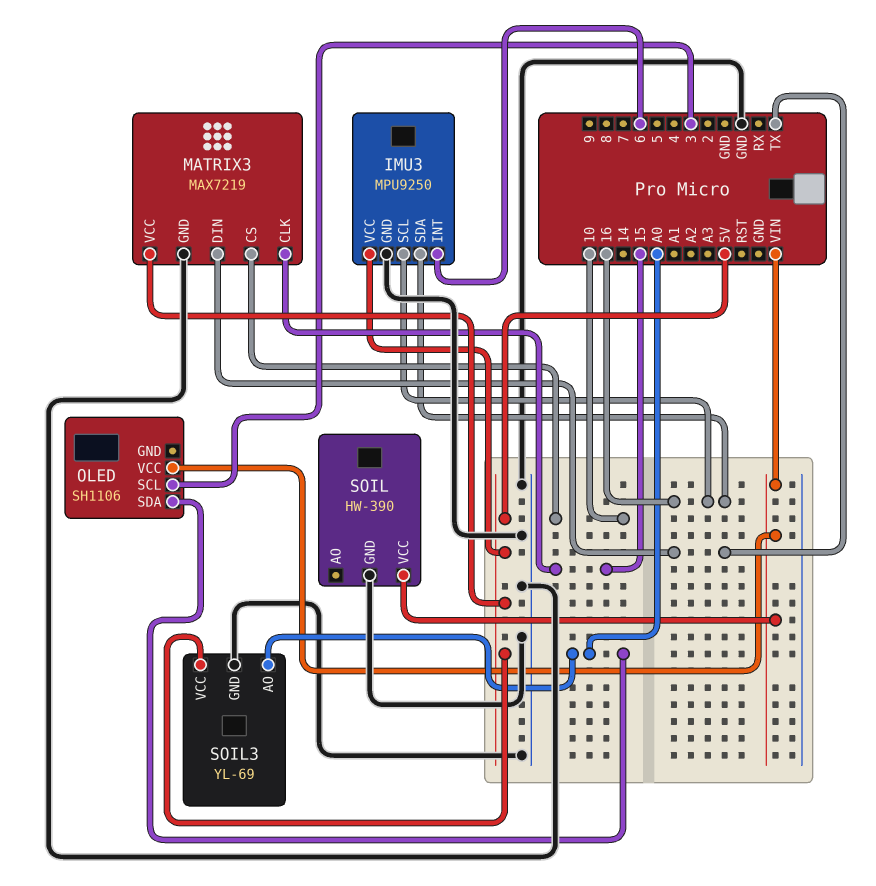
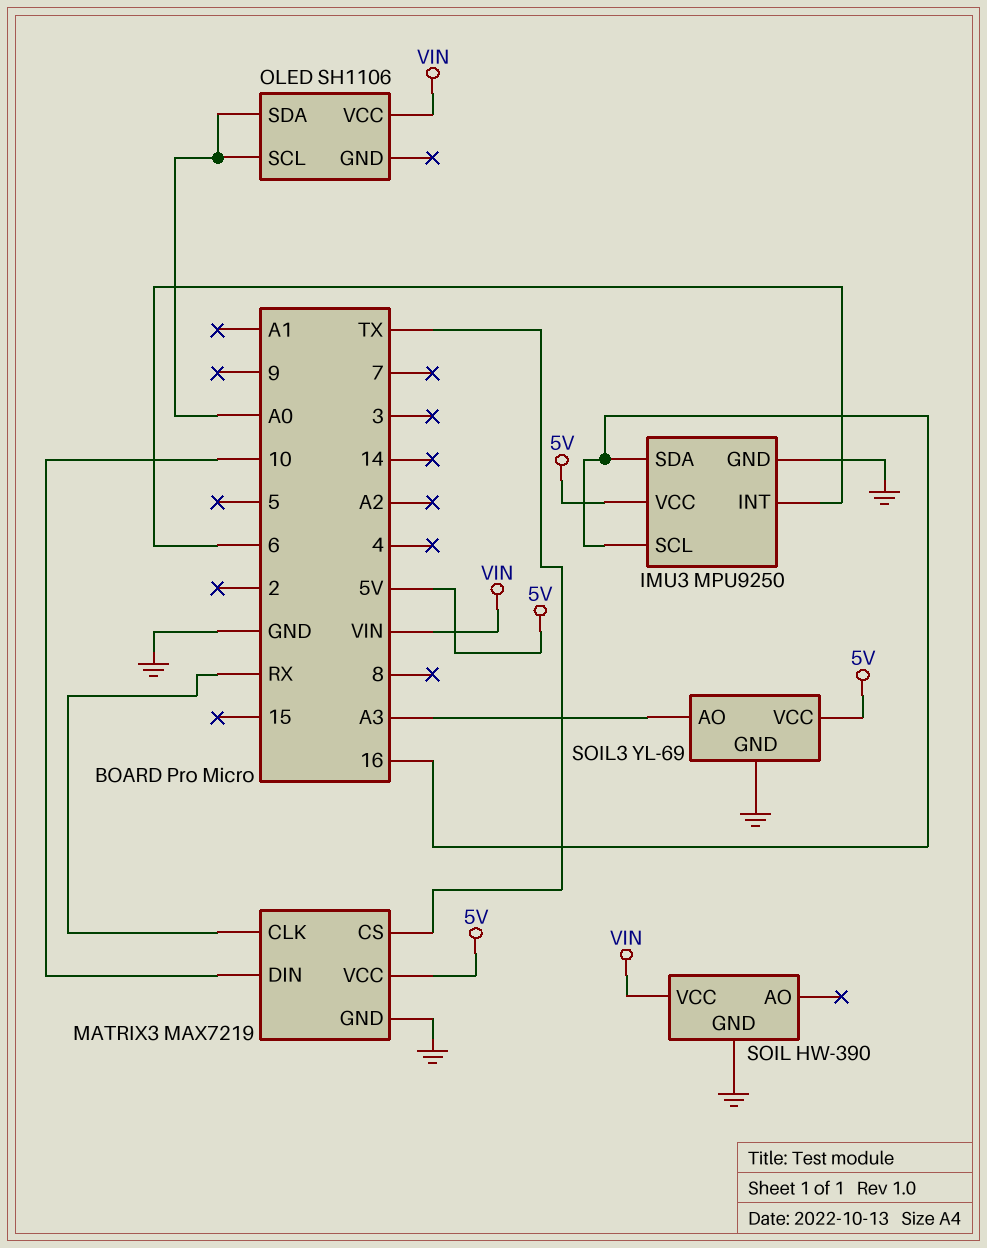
MATRIX3 pin CLK: 15 -> RX
MATRIX3 pin CS: 10 -> TX
MATRIX3 pin DIN: TX -> 10
OLED pin SCL: 3 -> A0
SOIL3 pin AO: A0 -> A3

